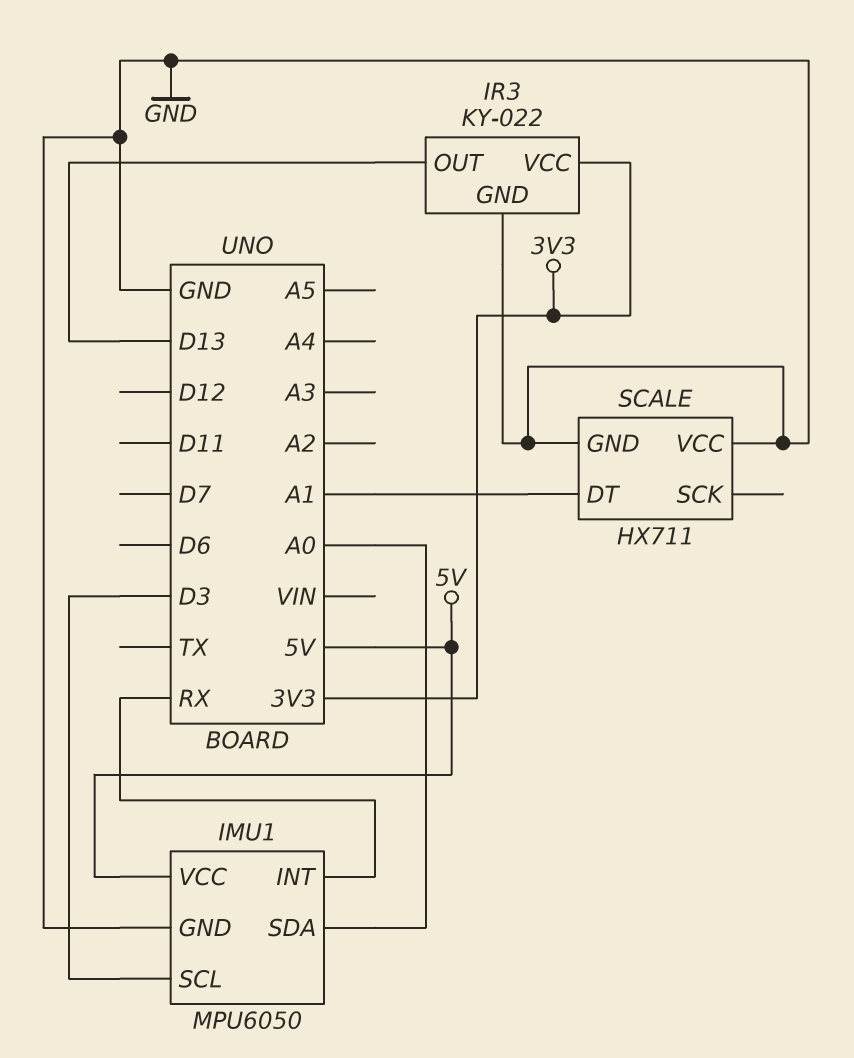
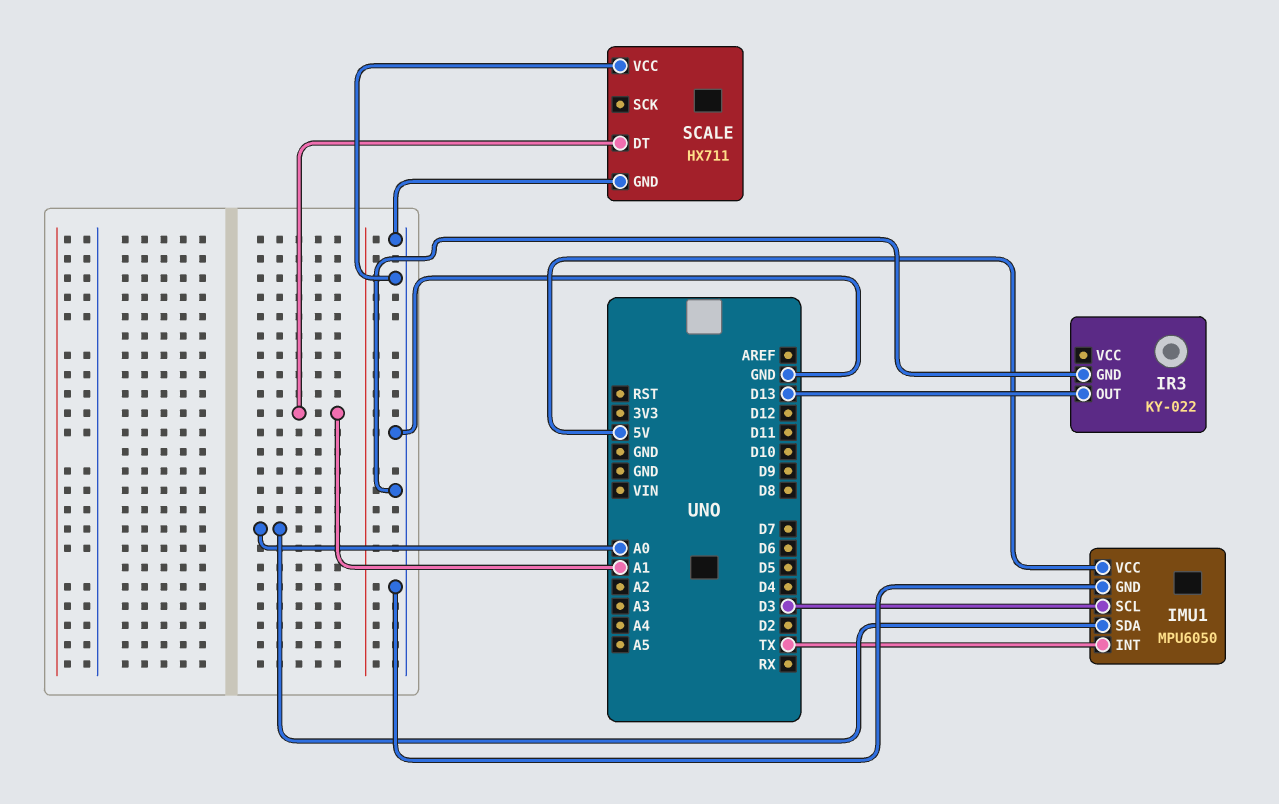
IMU1 pin INT: RX -> TX
IR3 pin VCC: 3V3 -> none

